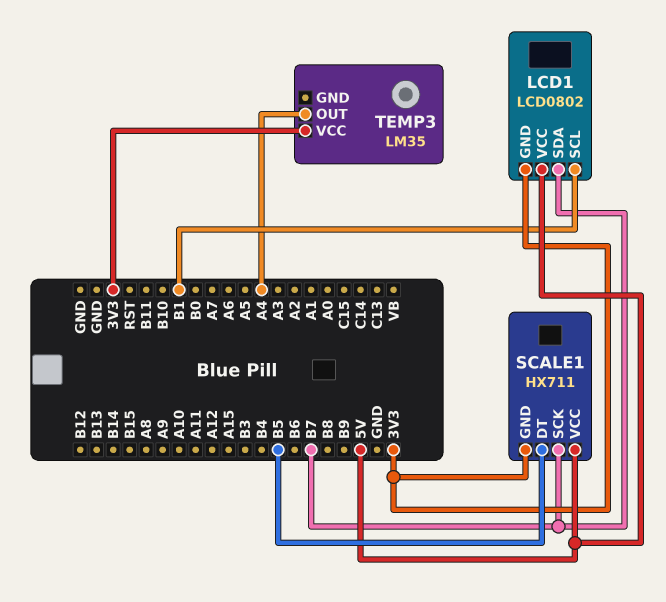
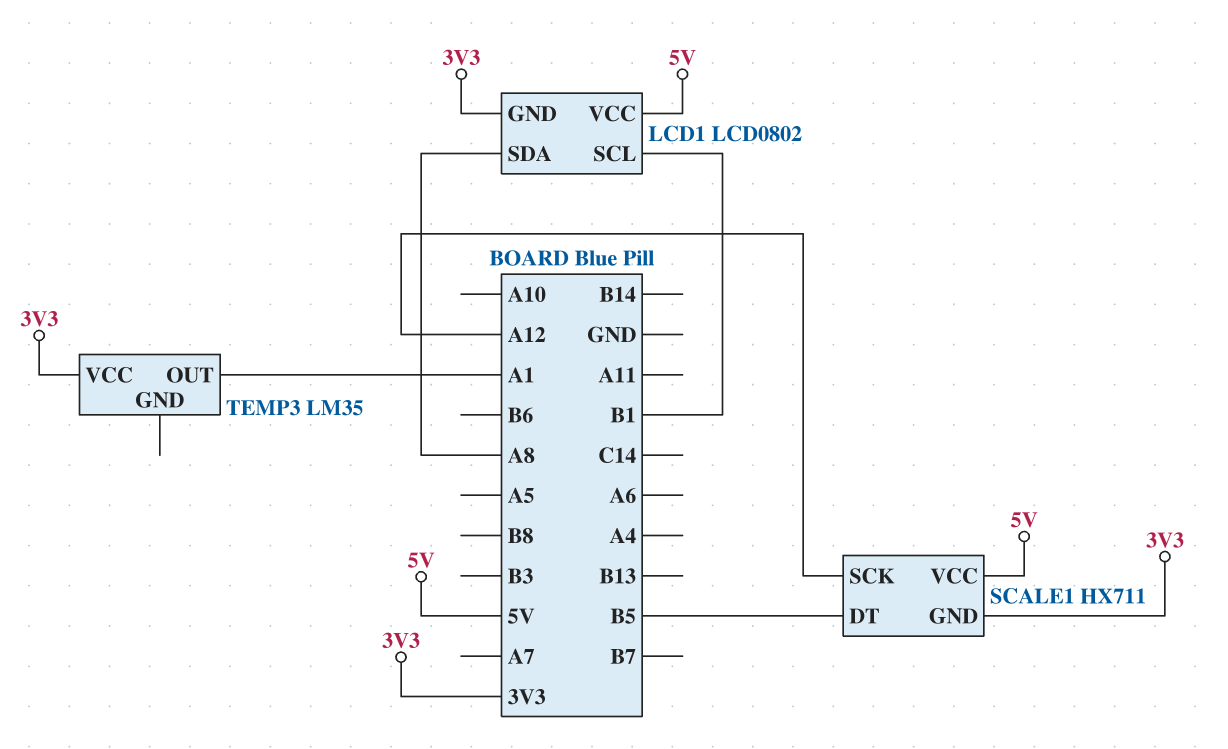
LCD1 pin SDA: B7 -> A8
SCALE1 pin SCK: B7 -> A12
TEMP3 pin OUT: A4 -> A1

